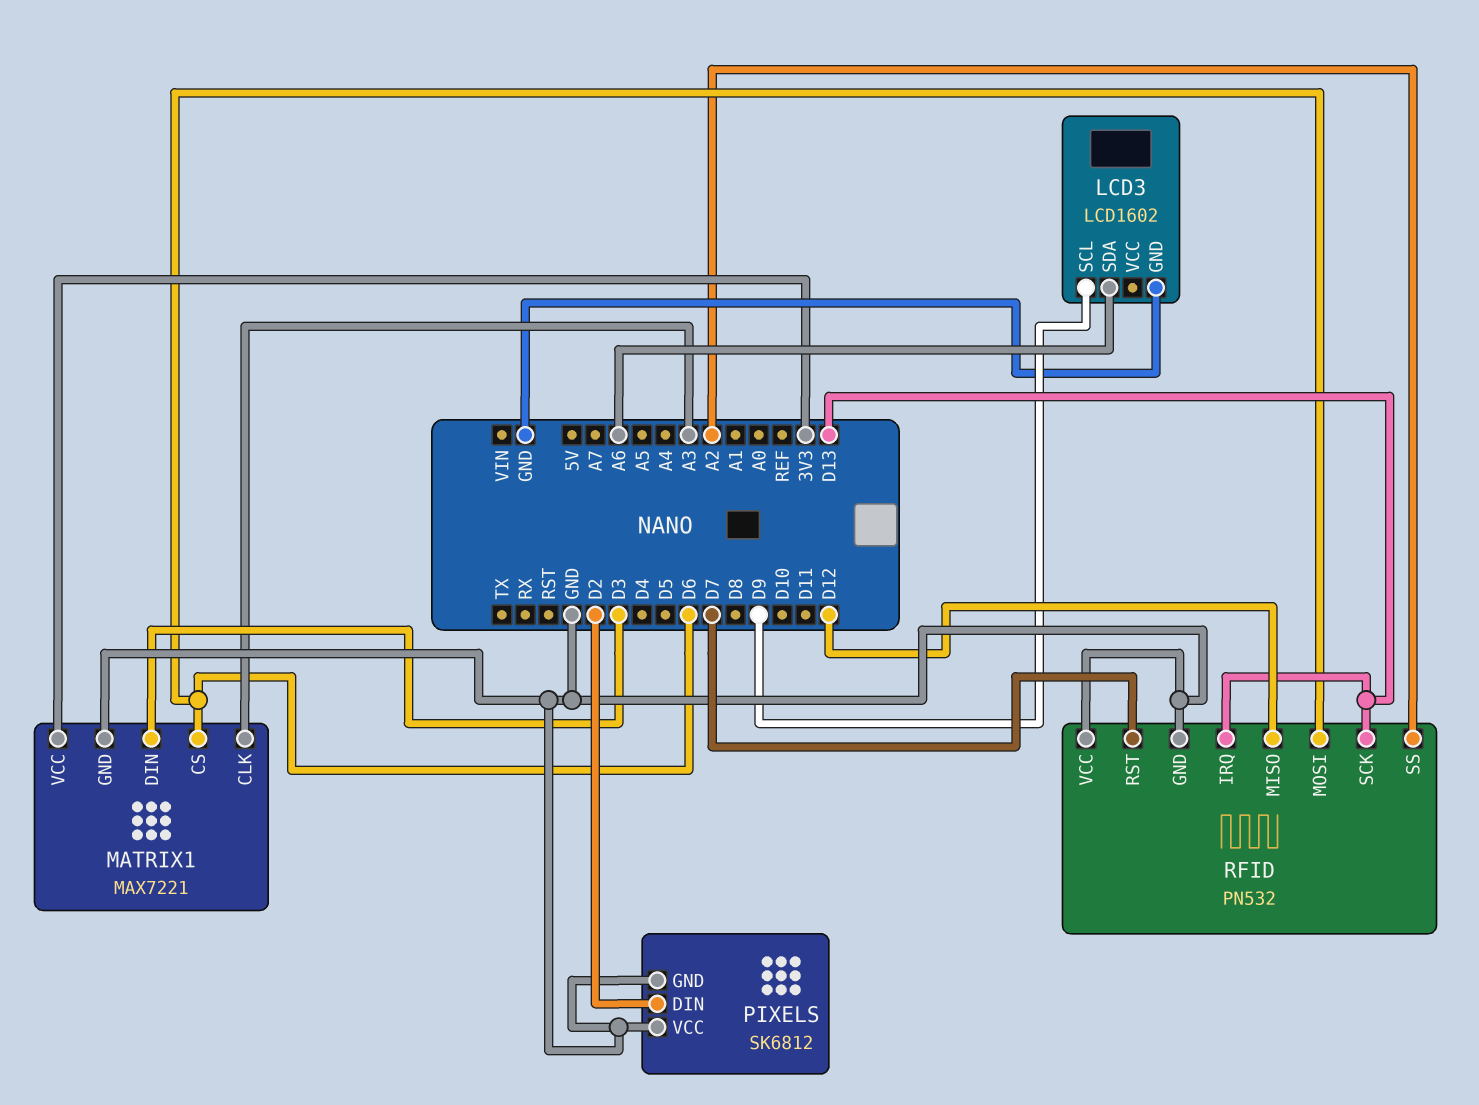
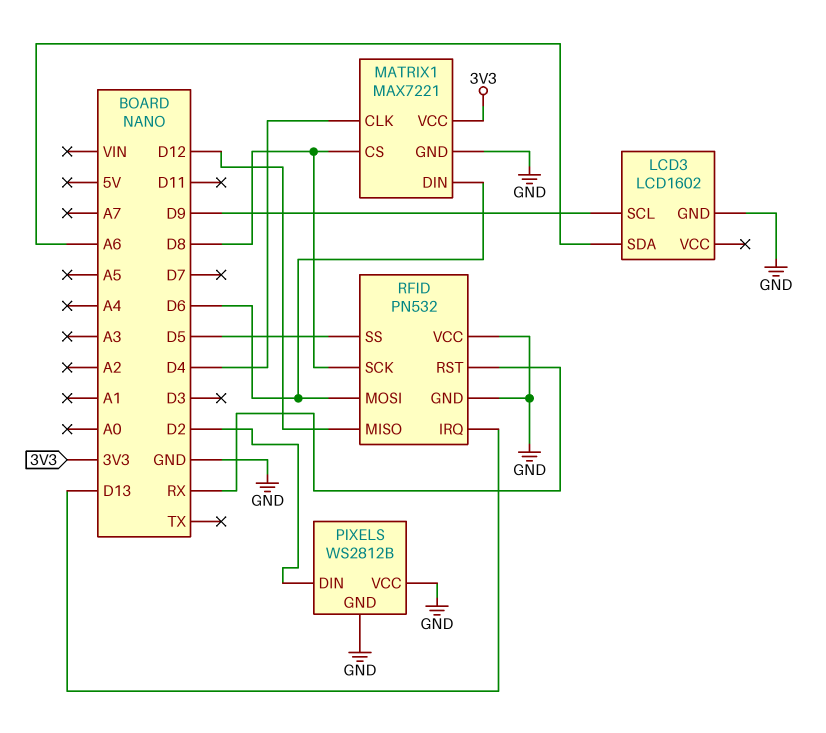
MATRIX1 pin CLK: A3 -> D4
MATRIX1 pin CS: D6 -> D8
MATRIX1 pin DIN: D3 -> D6
PIXELS: SK6812 -> WS2812B
RFID pin RST: D7 -> RX
RFID pin SCK: D13 -> D8
RFID pin SS: A2 -> D5

